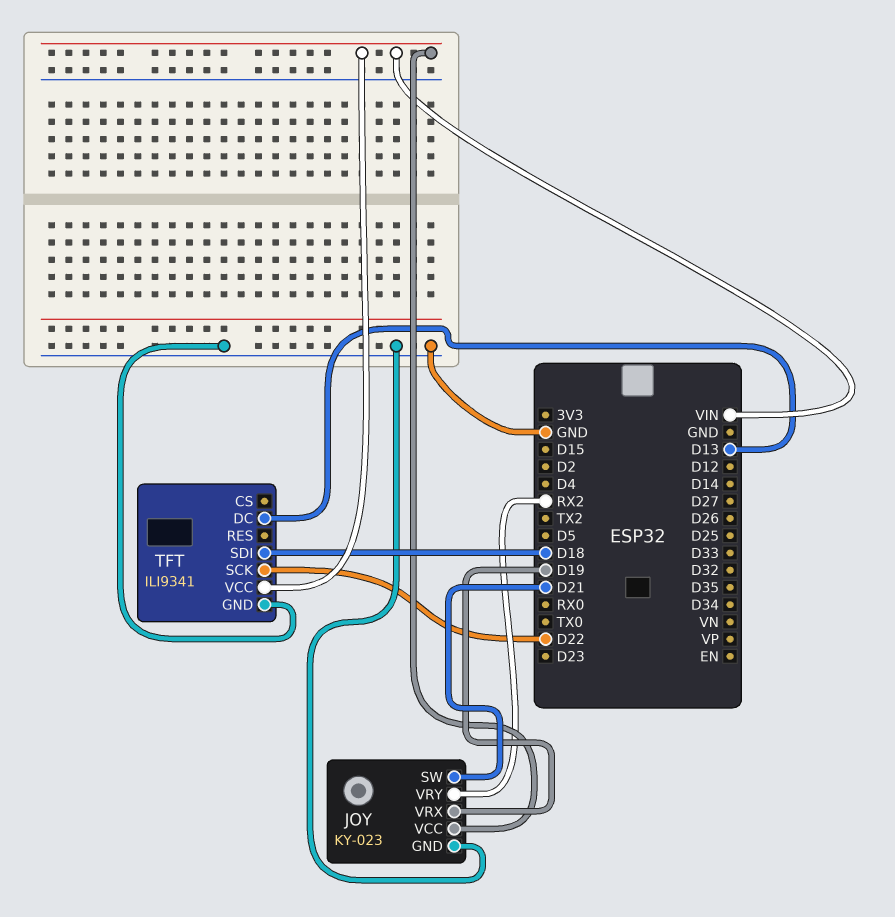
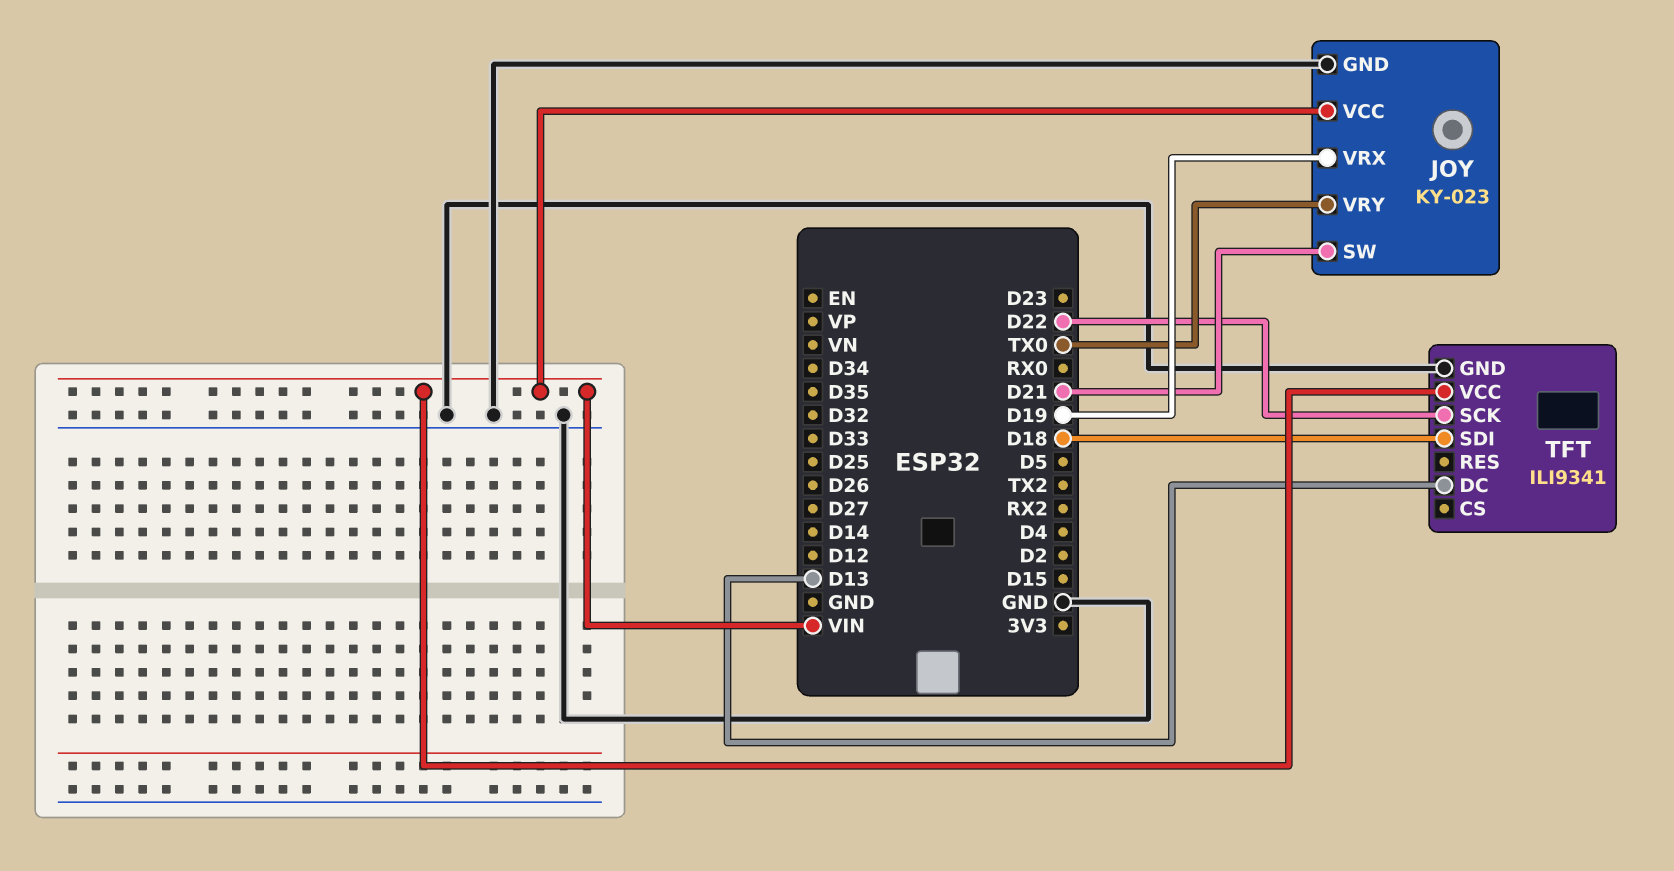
JOY pin VRY: RX2 -> TX0

